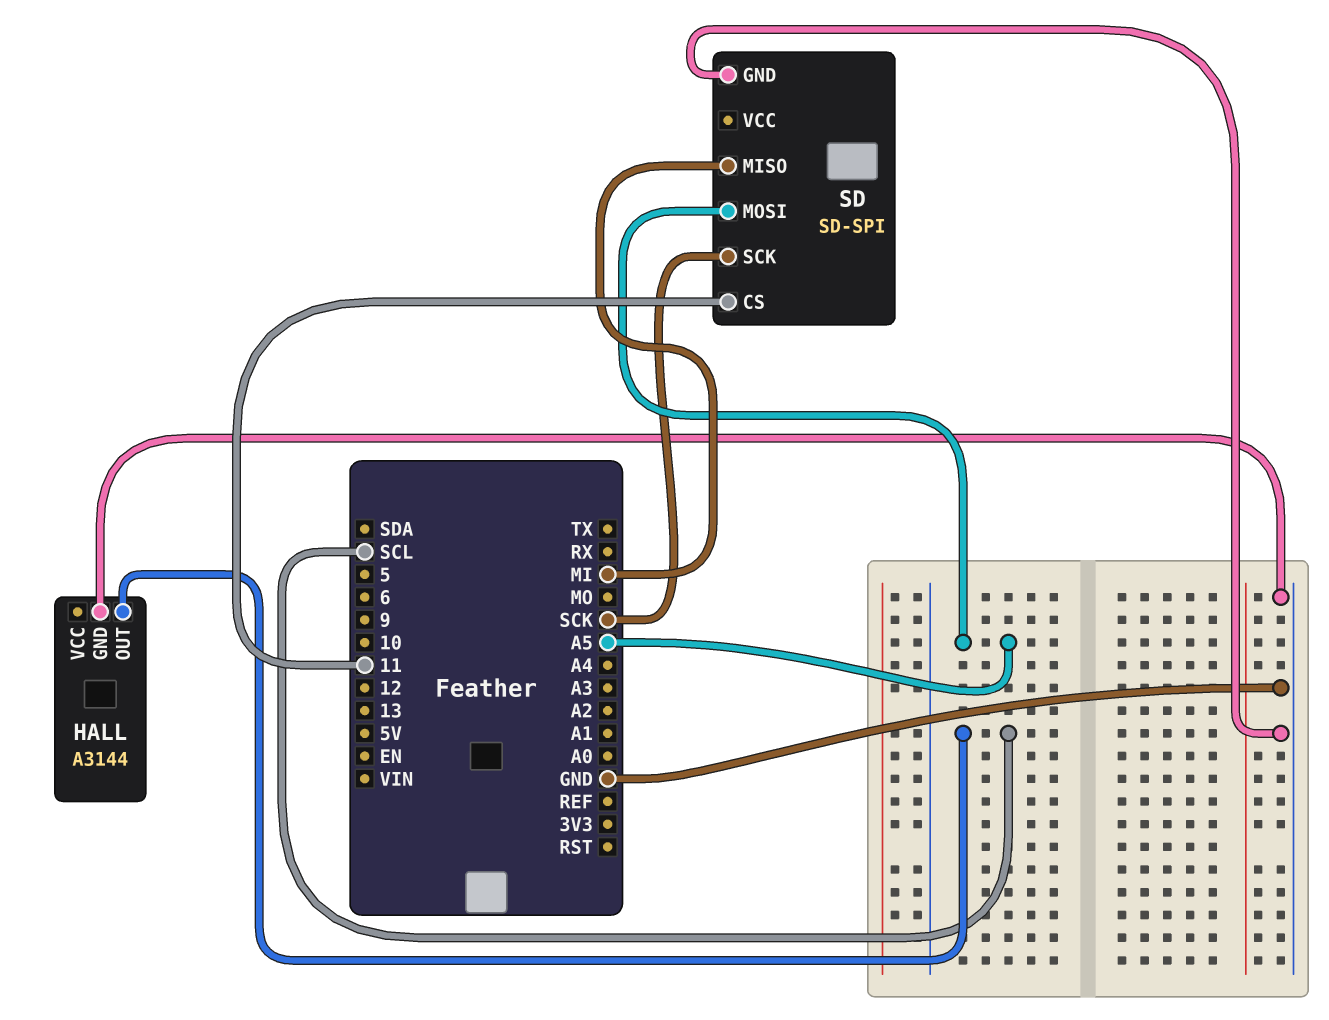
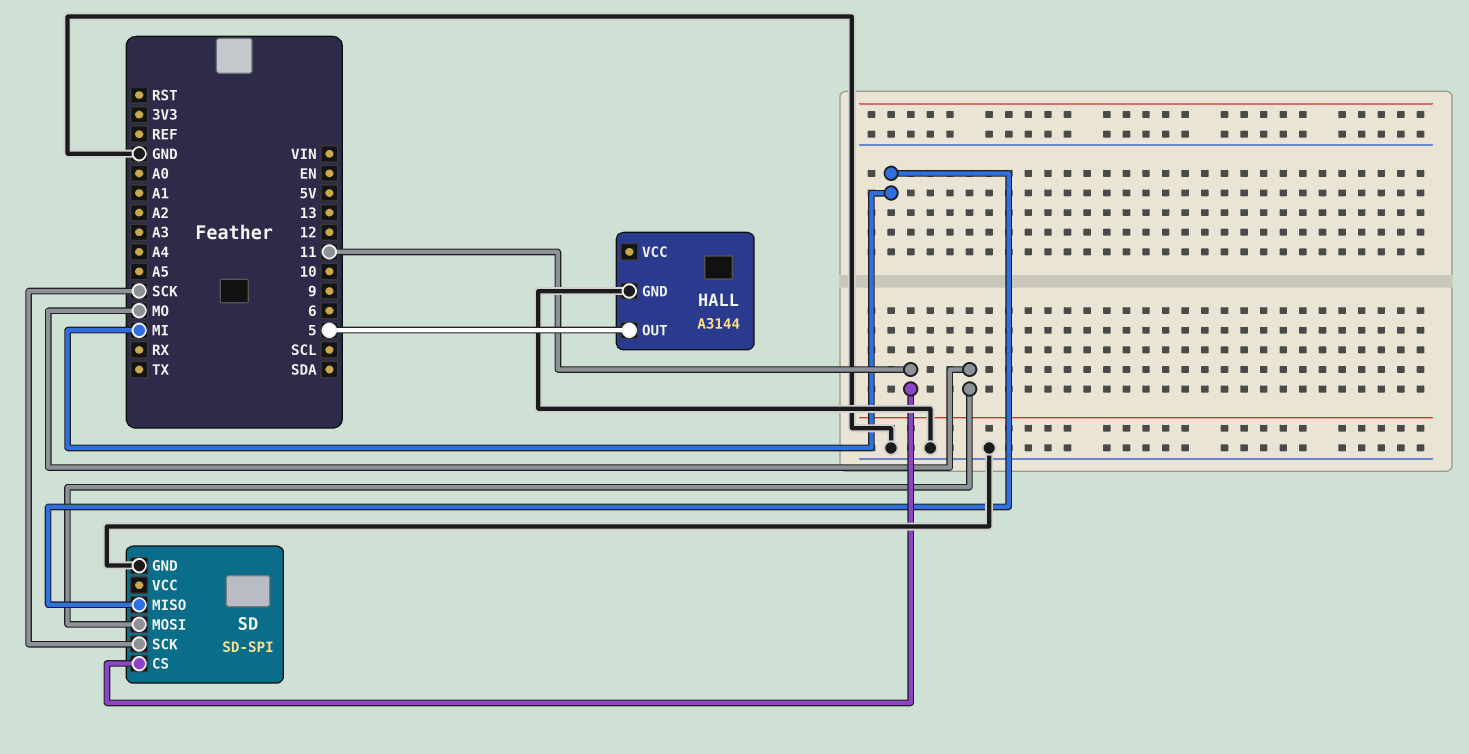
HALL pin OUT: SCL -> 5
SD pin MOSI: A5 -> MO

